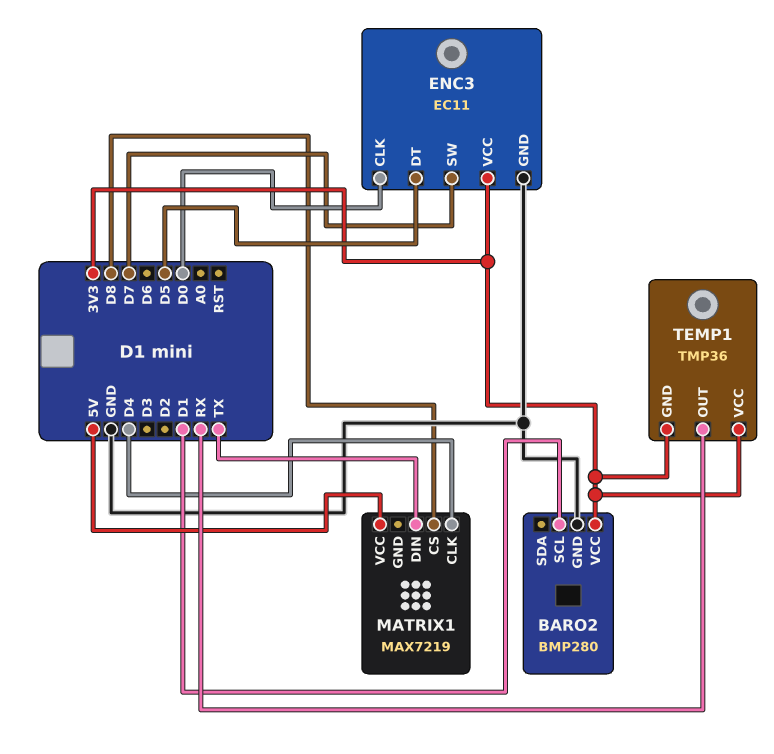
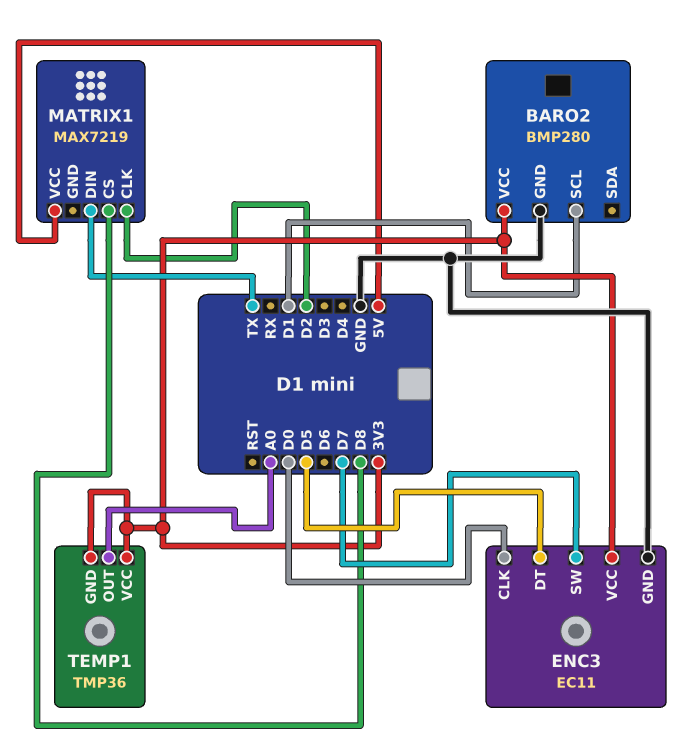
MATRIX1 pin CLK: D4 -> D2
TEMP1 pin OUT: RX -> A0

